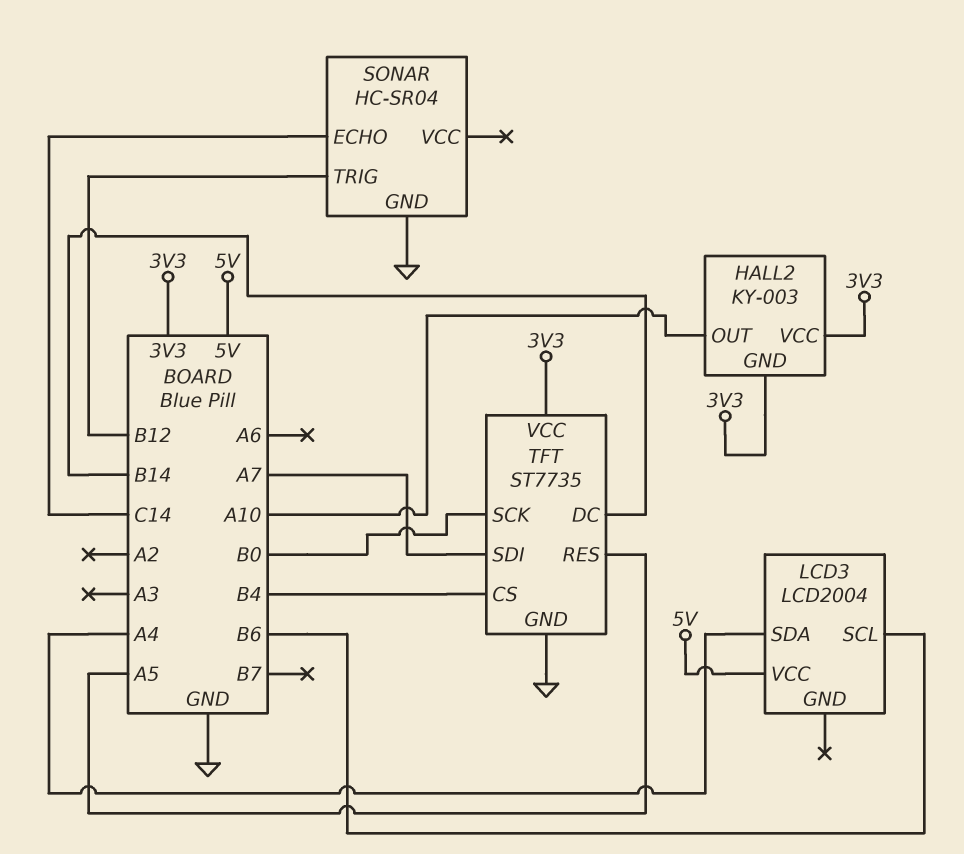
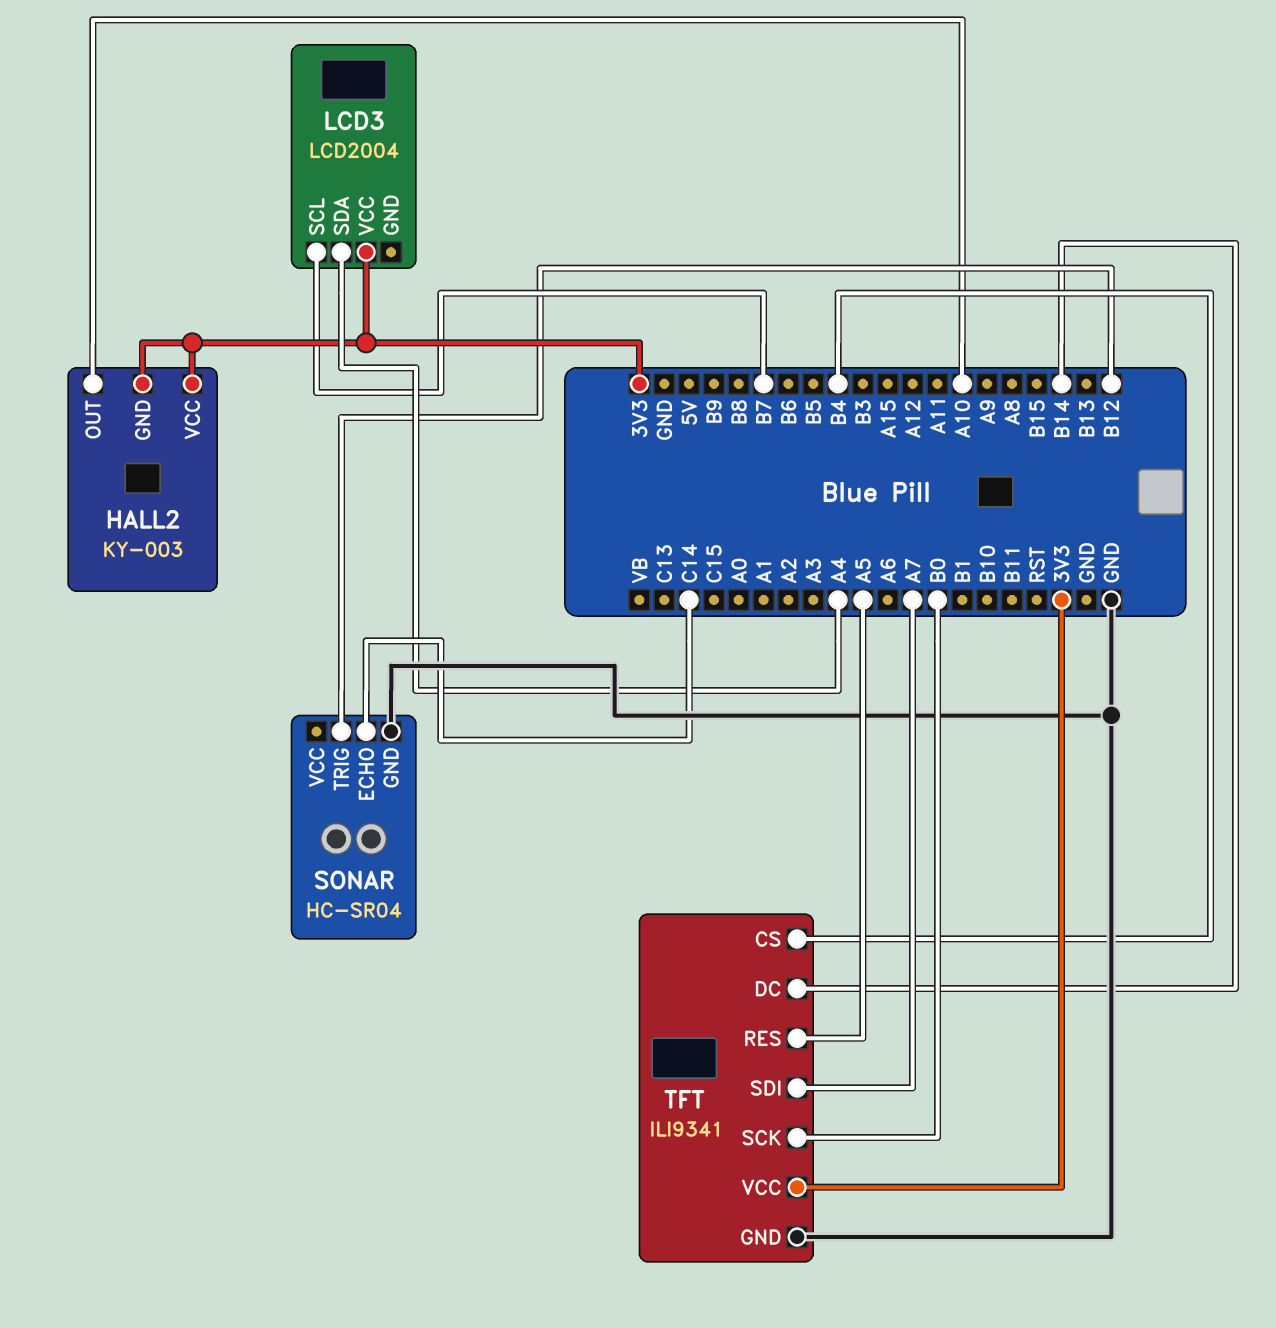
LCD3 pin SCL: B6 -> B7
LCD3 pin VCC: 5V -> 3V3
TFT: ST7735 -> ILI9341

